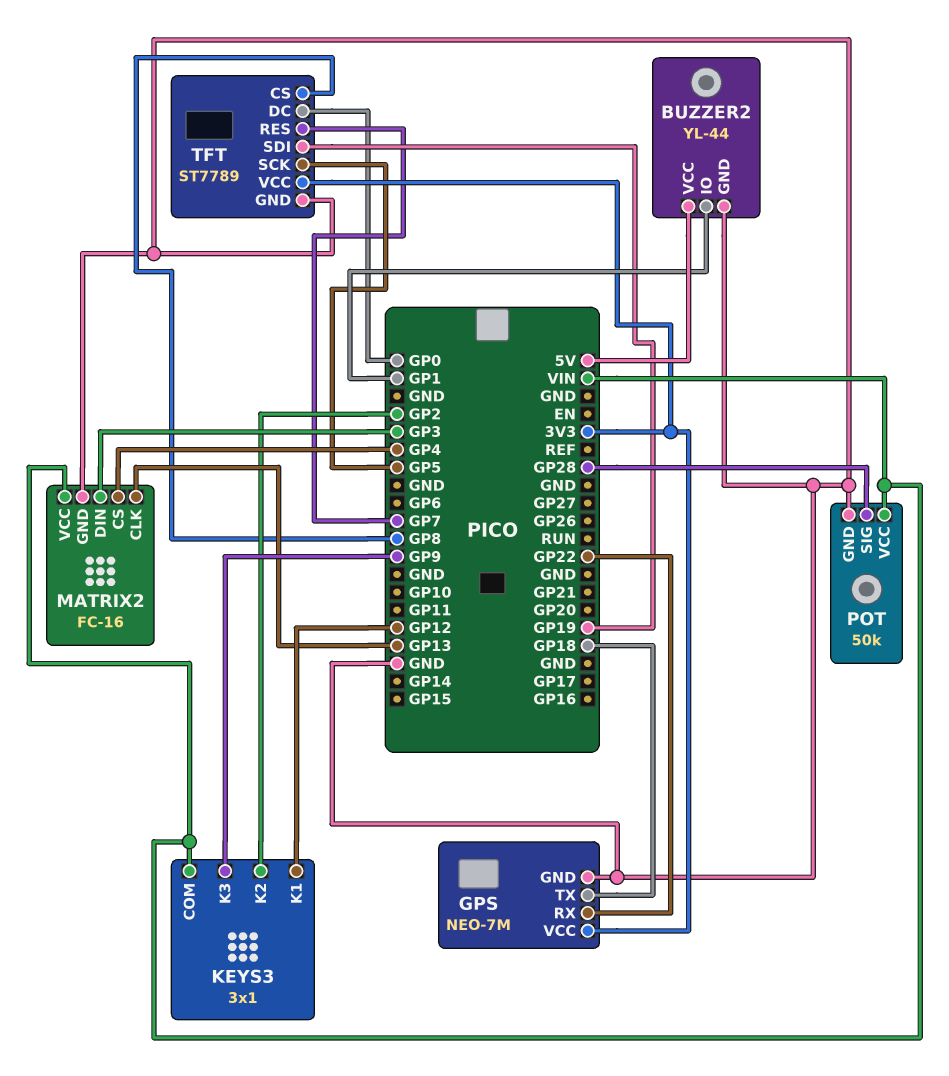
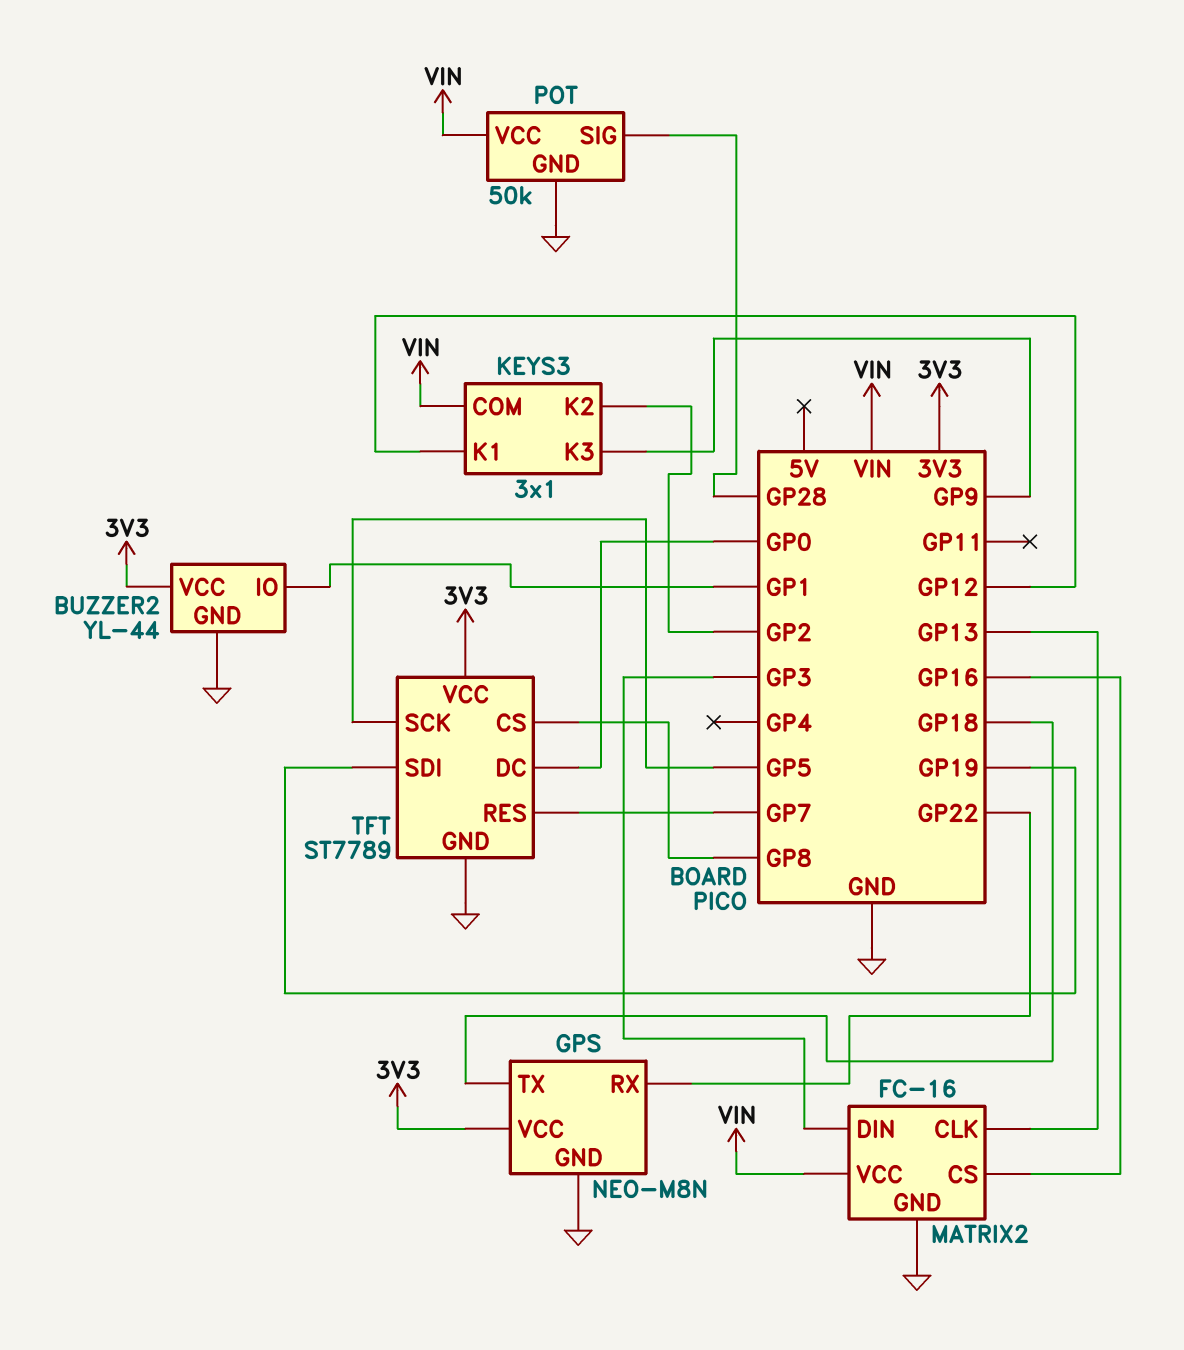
BUZZER2 pin VCC: 5V -> 3V3
GPS: NEO-7M -> NEO-M8N
MATRIX2 pin CS: GP4 -> GP16

